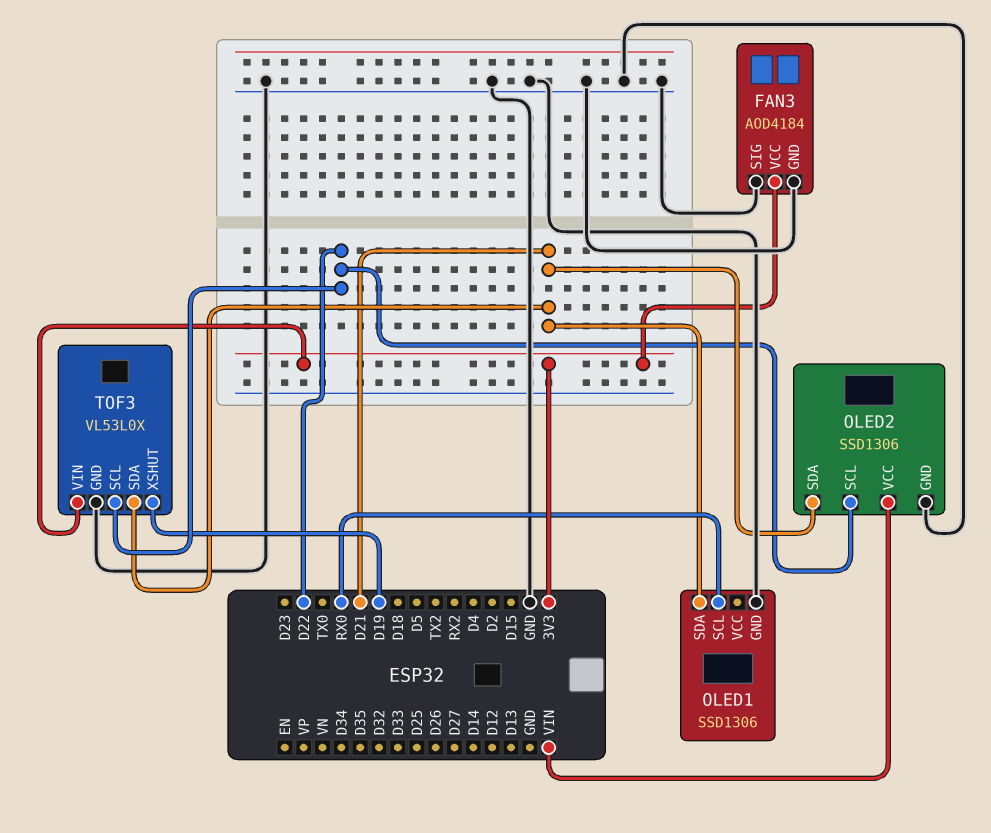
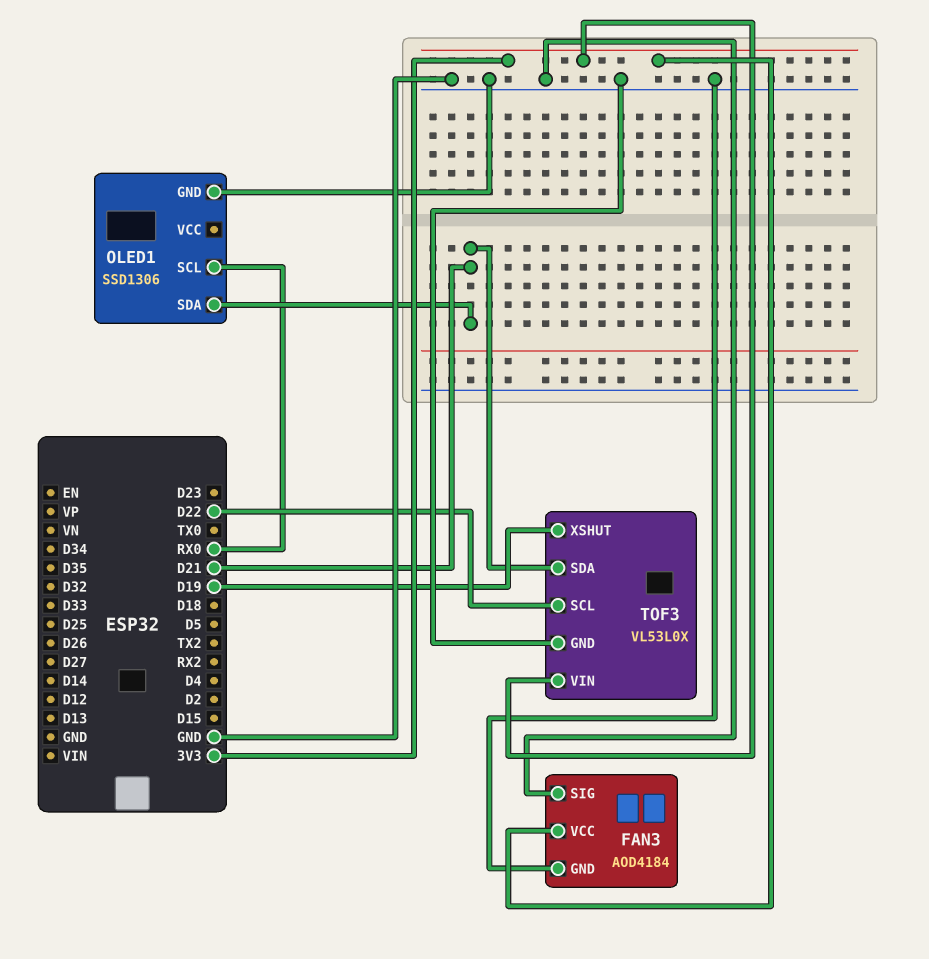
OLED2: SSD1306 -> none
OLED2 pin GND: GND -> none
OLED2 pin SCL: D22 -> none
OLED2 pin SDA: D21 -> none
OLED2 pin VCC: VIN -> none

